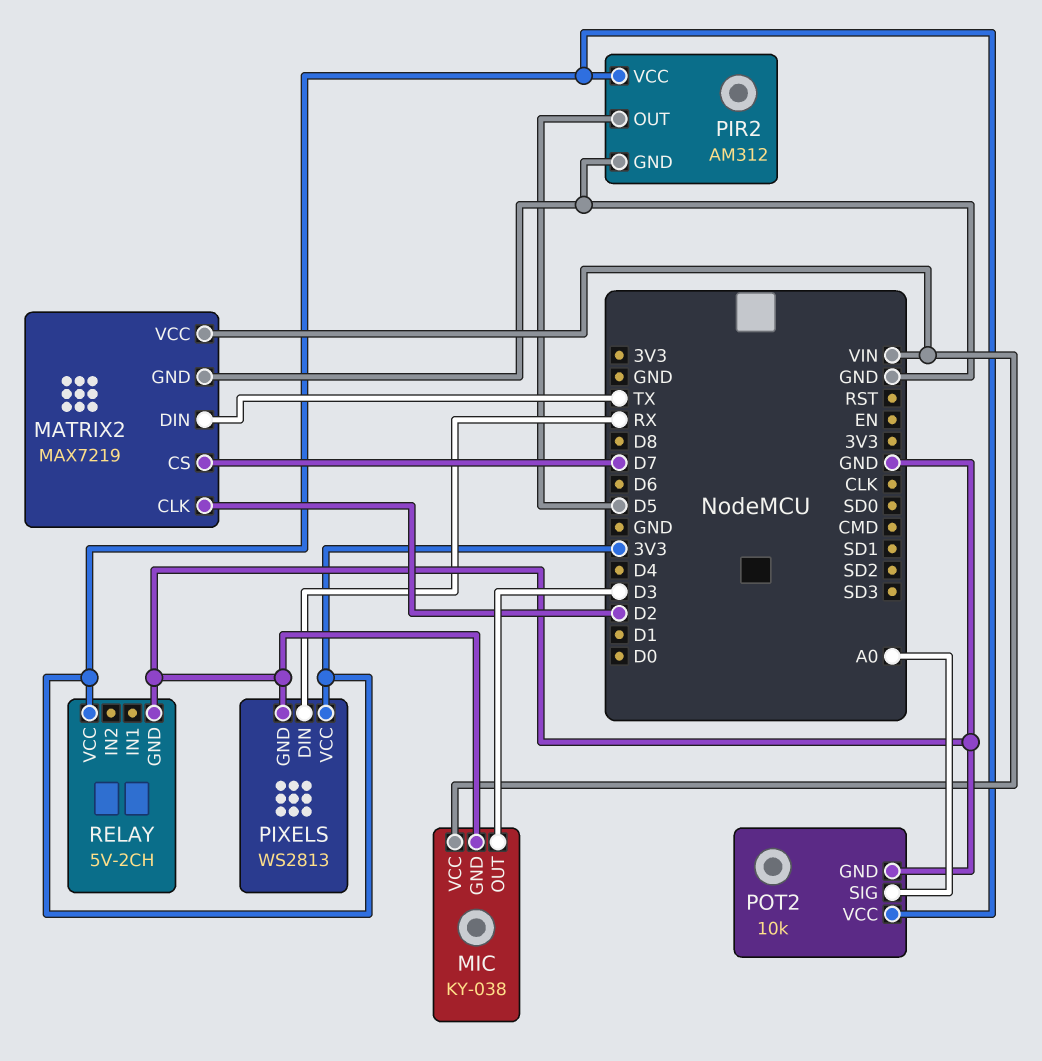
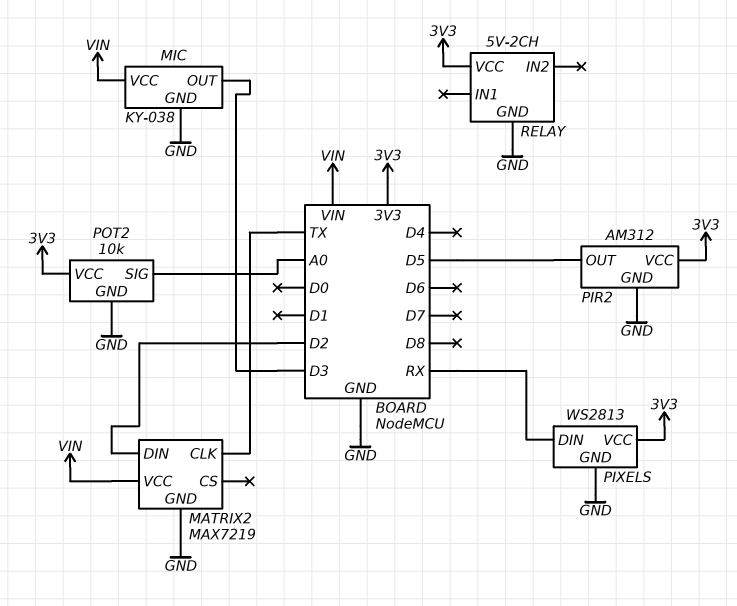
MATRIX2 pin CLK: D2 -> TX
MATRIX2 pin CS: D7 -> none
MATRIX2 pin DIN: TX -> D2

